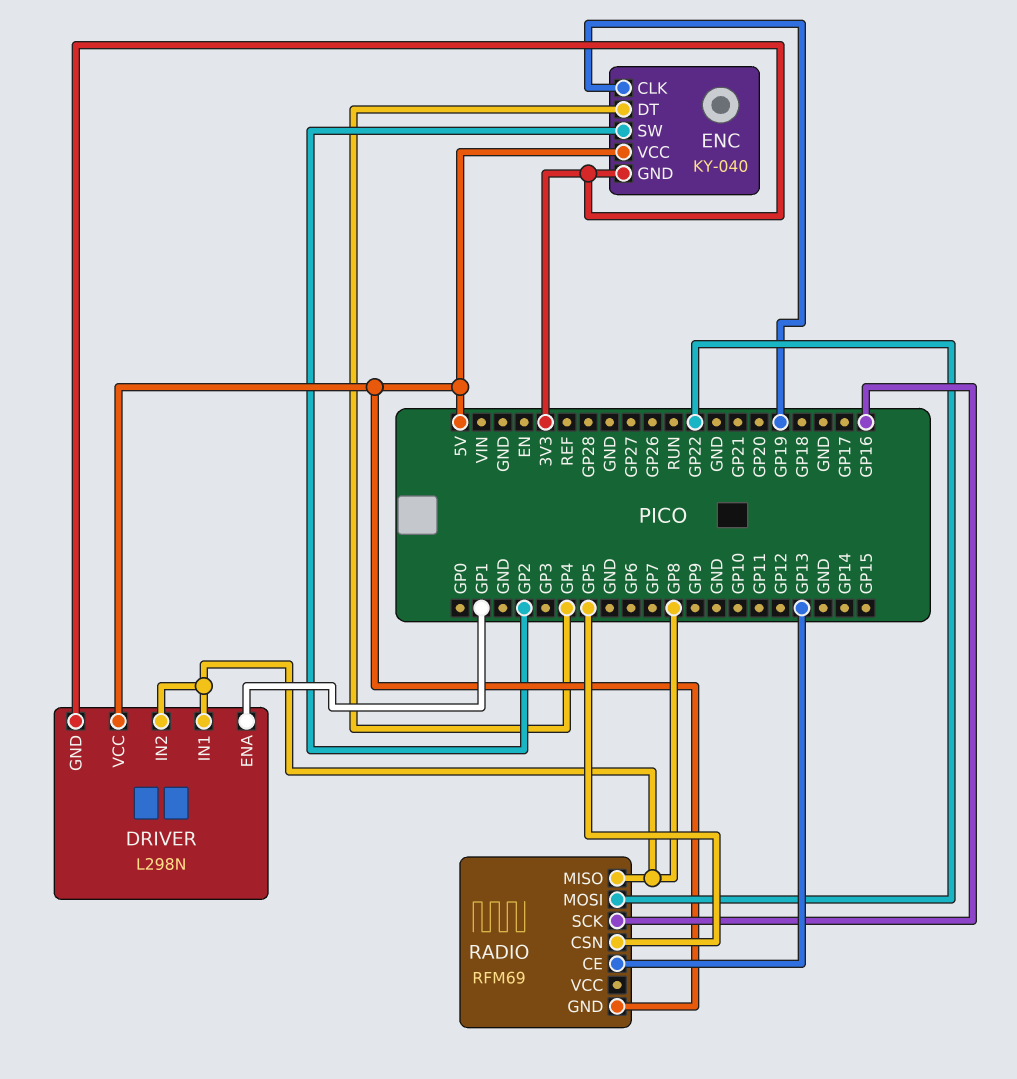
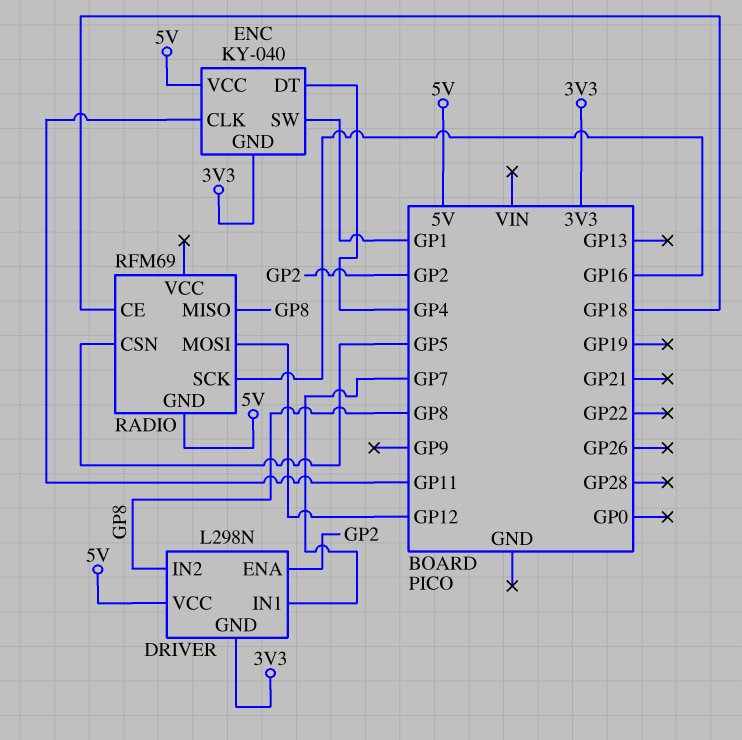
DRIVER pin ENA: GP1 -> GP2
DRIVER pin IN1: GP8 -> GP7
ENC pin CLK: GP19 -> GP11
ENC pin SW: GP2 -> GP1
RADIO pin CE: GP13 -> GP18
RADIO pin MOSI: GP22 -> GP12

